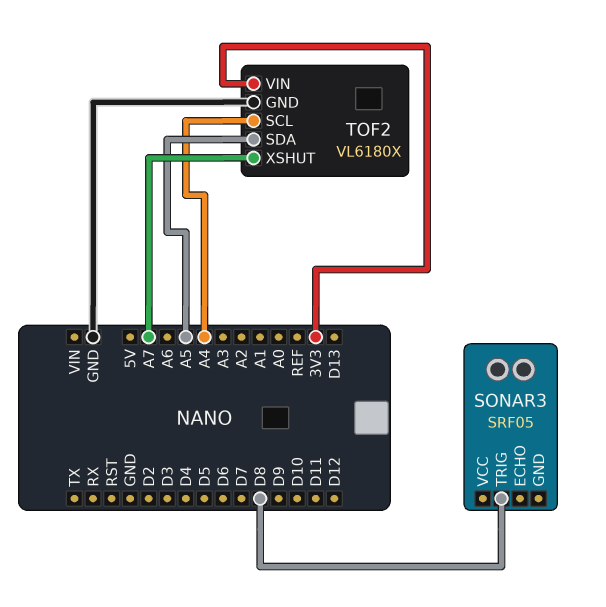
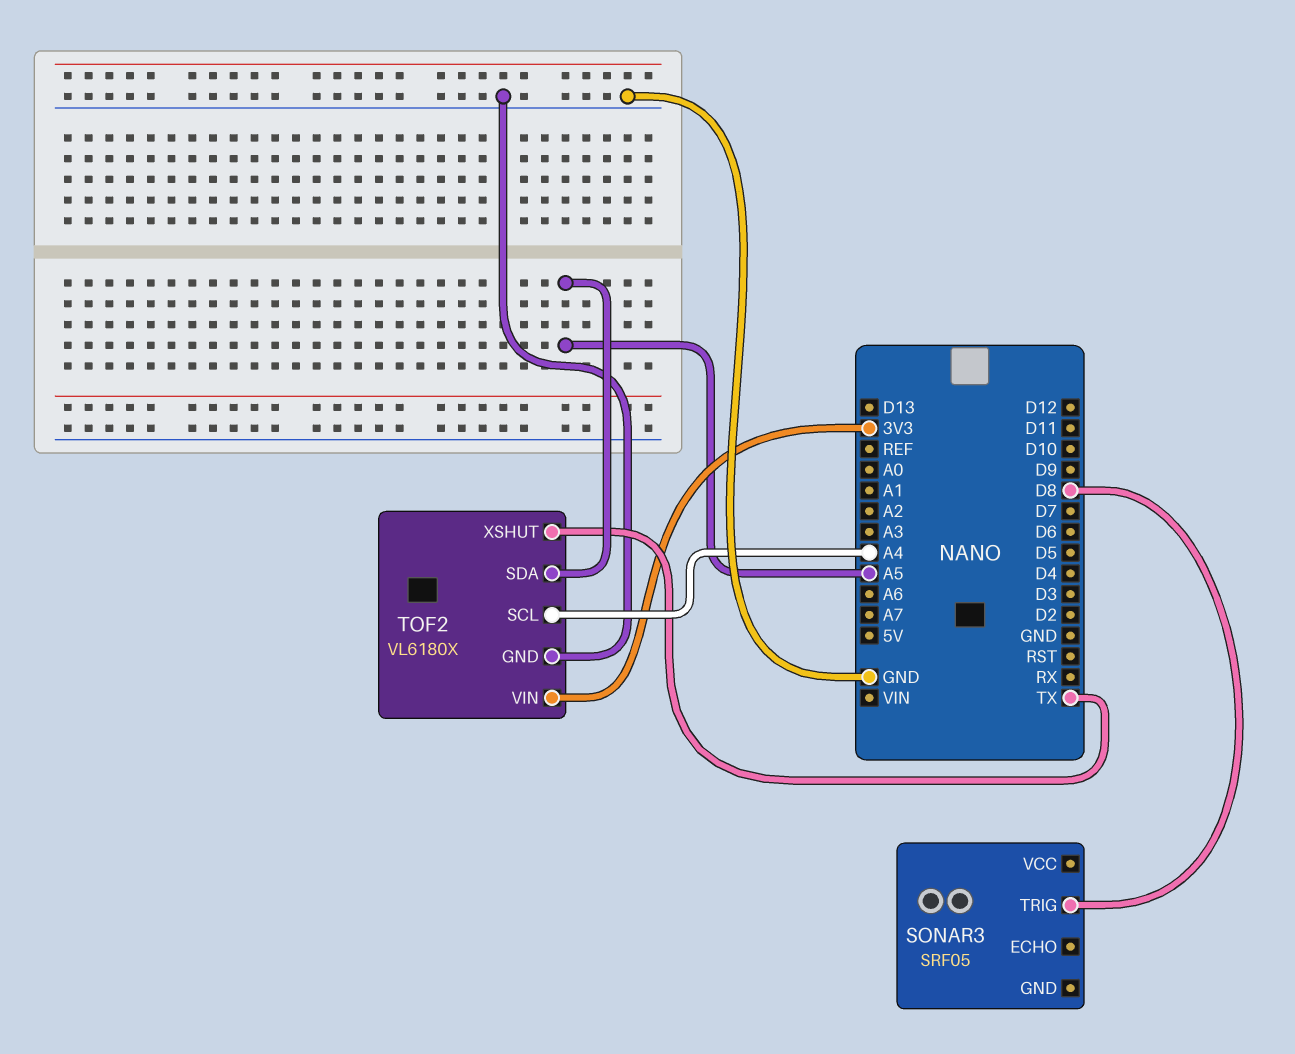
TOF2 pin XSHUT: A7 -> TX

